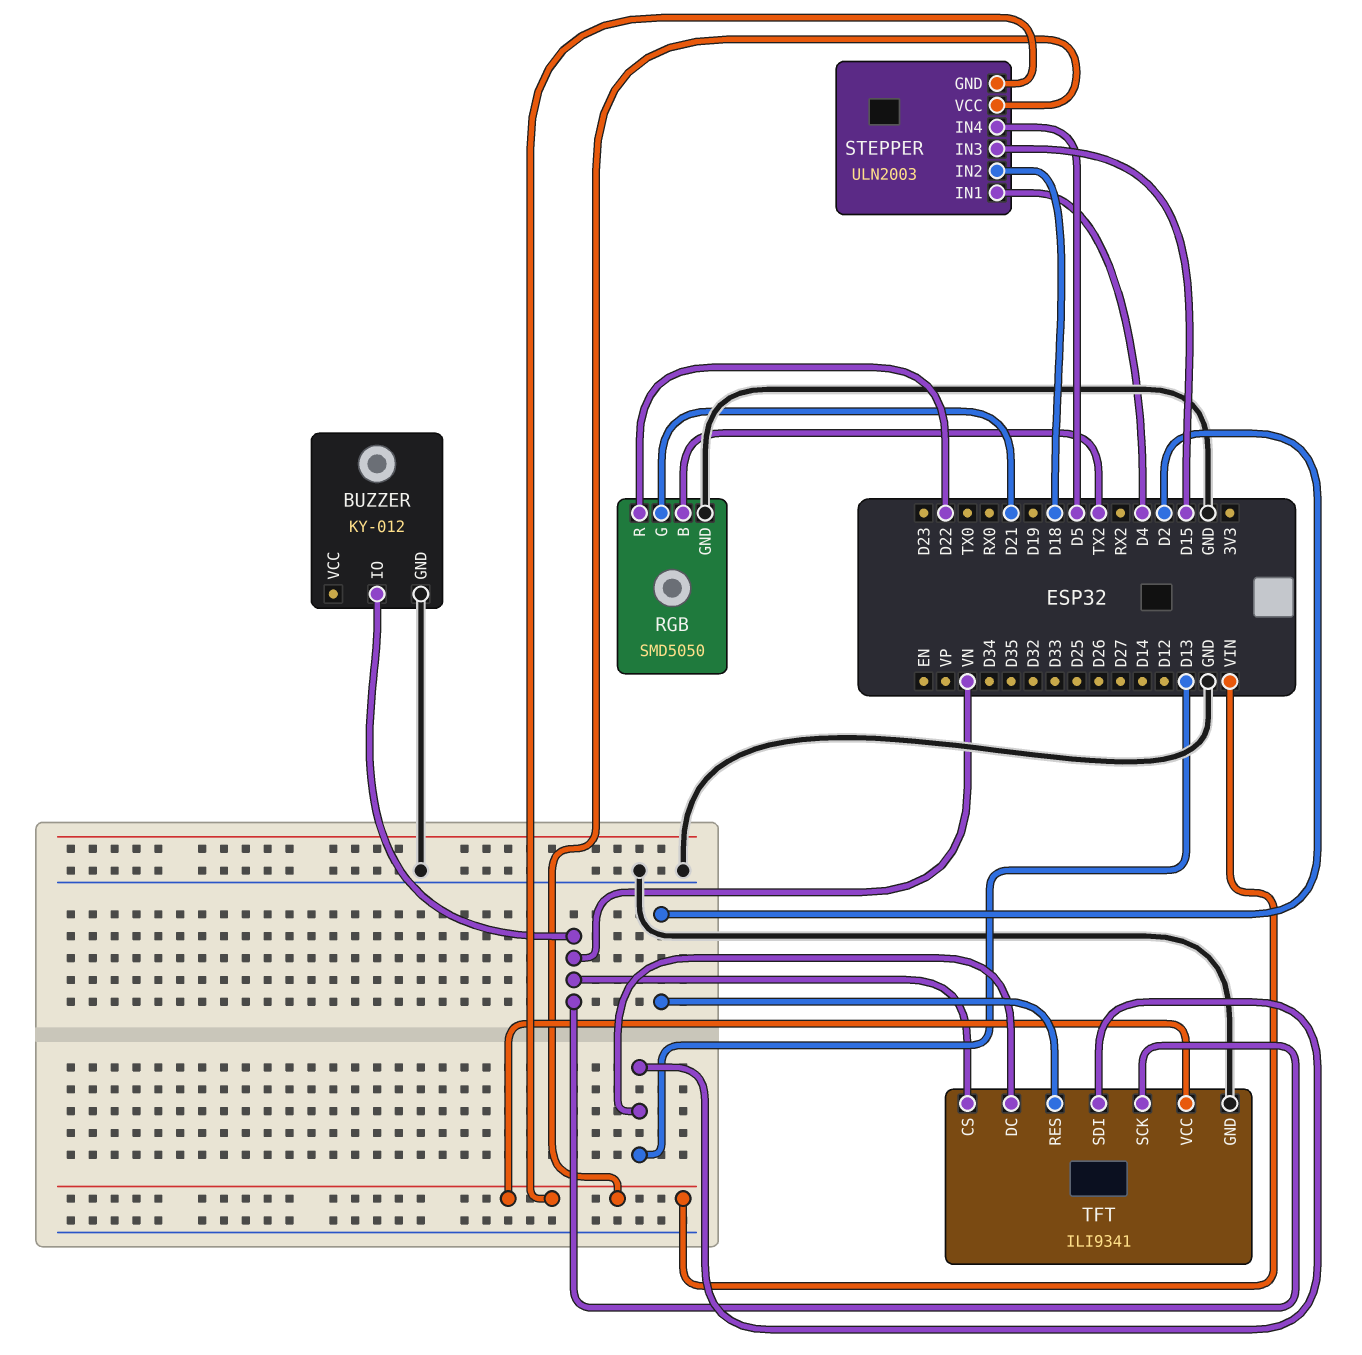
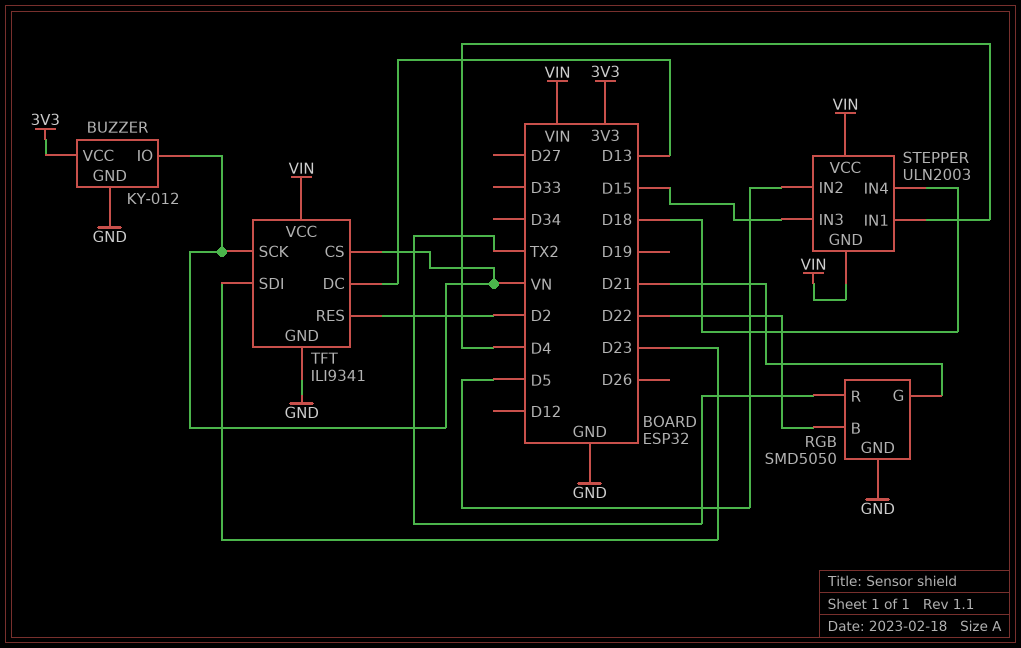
BUZZER pin VCC: none -> 3V3
RGB pin B: TX2 -> D22
RGB pin R: D22 -> TX2
STEPPER pin IN2: D18 -> D5
STEPPER pin IN4: D5 -> D18
TFT pin SDI: D13 -> D23

